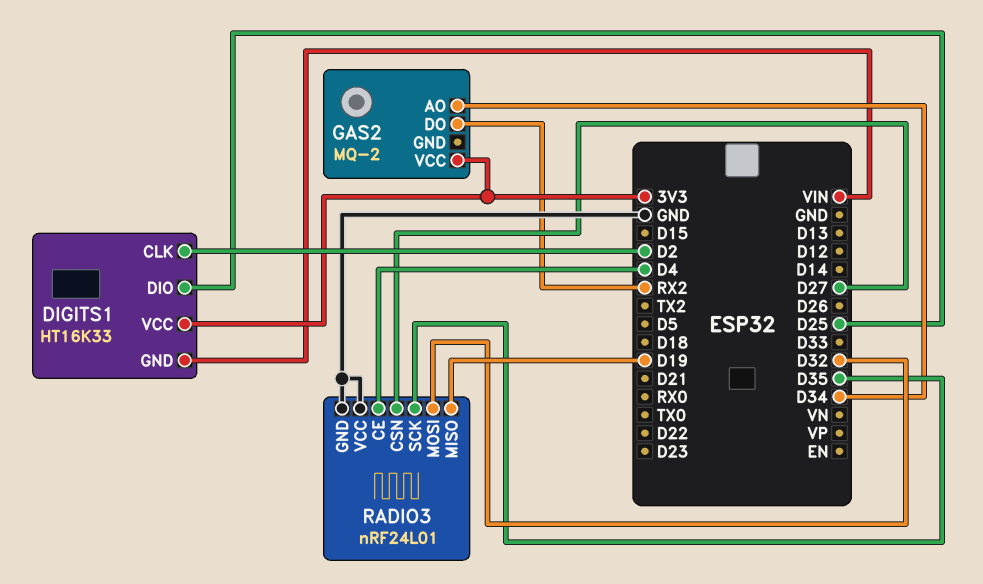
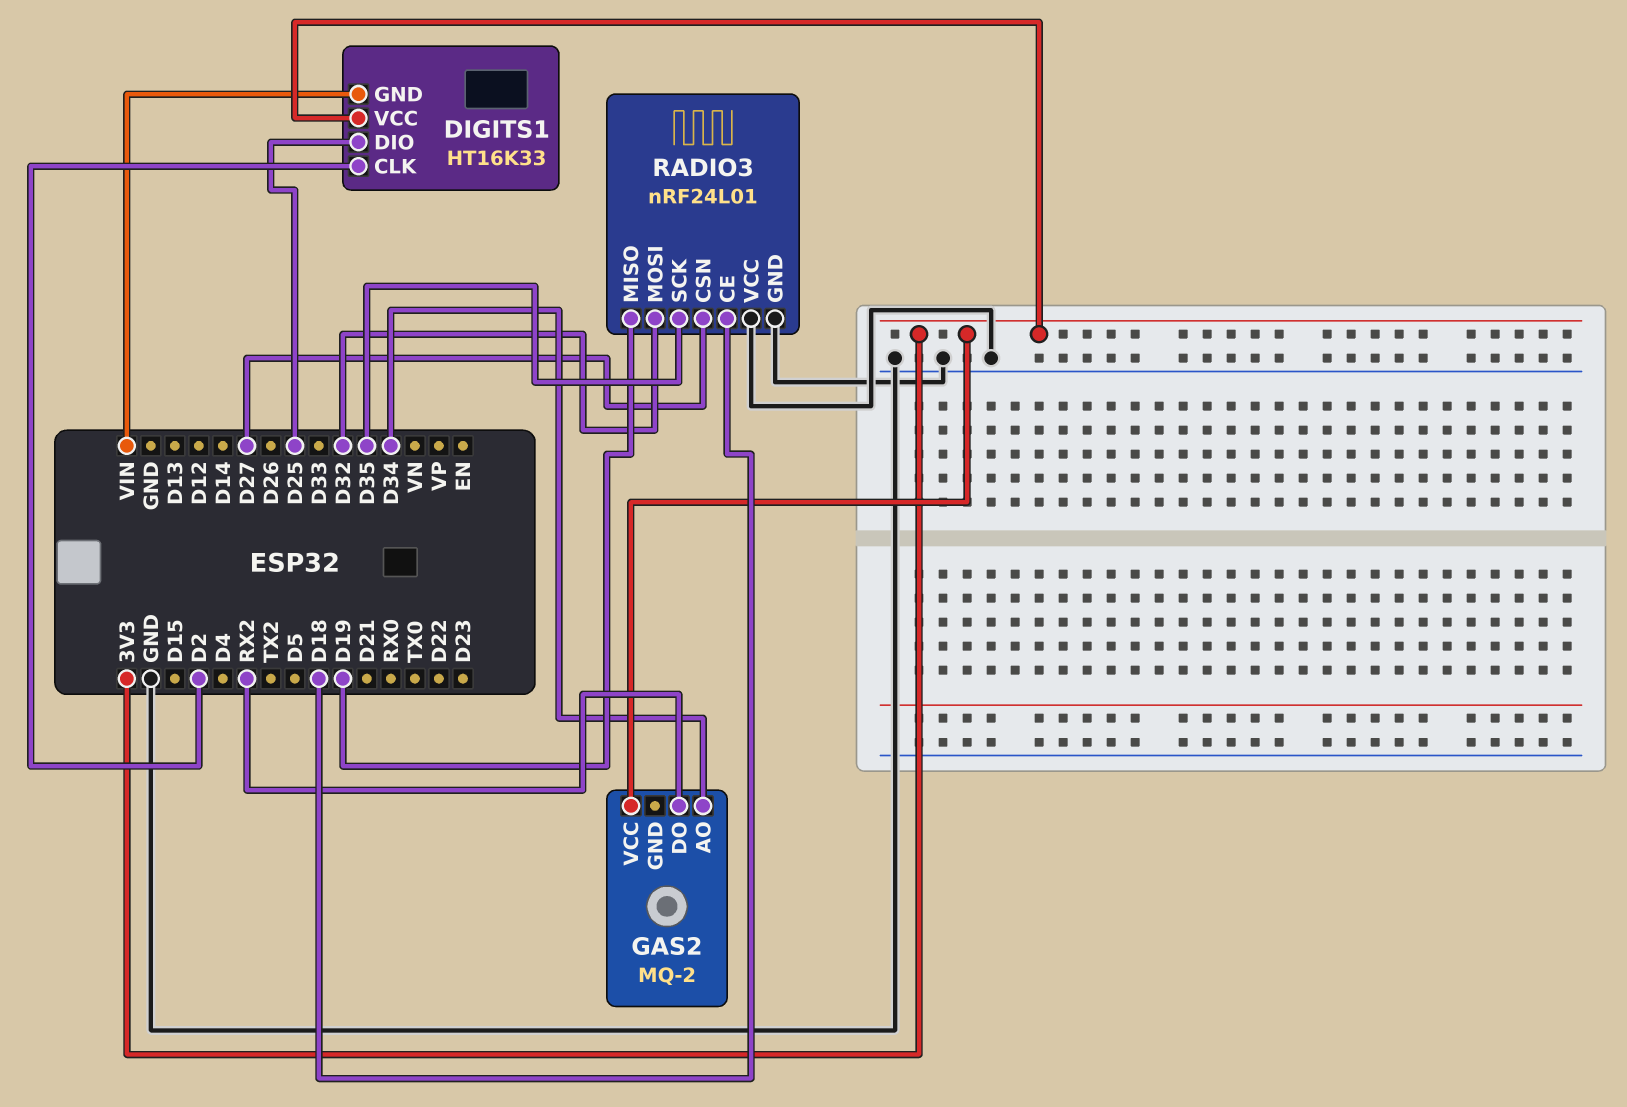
RADIO3 pin CE: D4 -> D18

